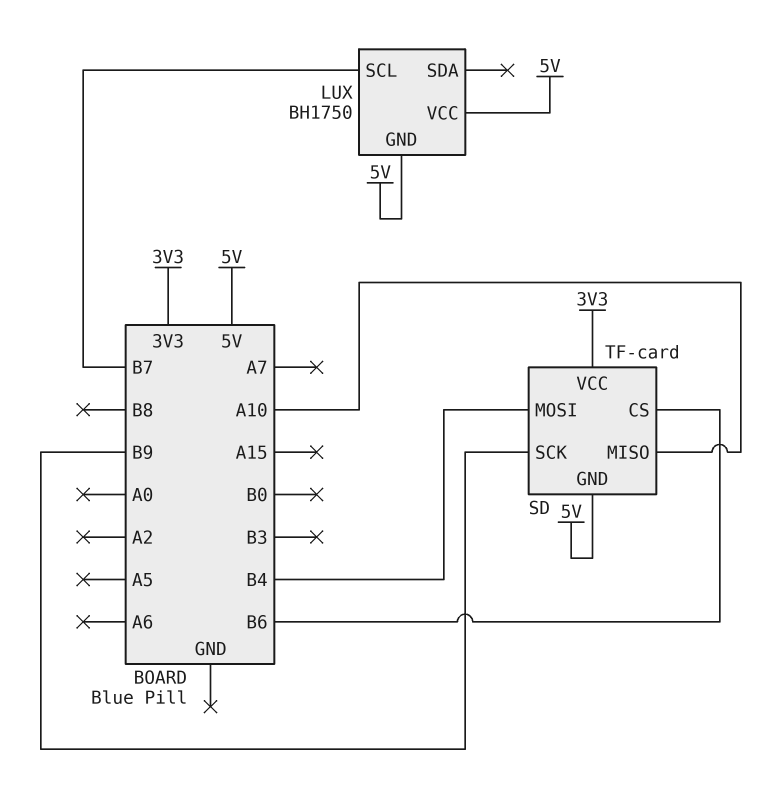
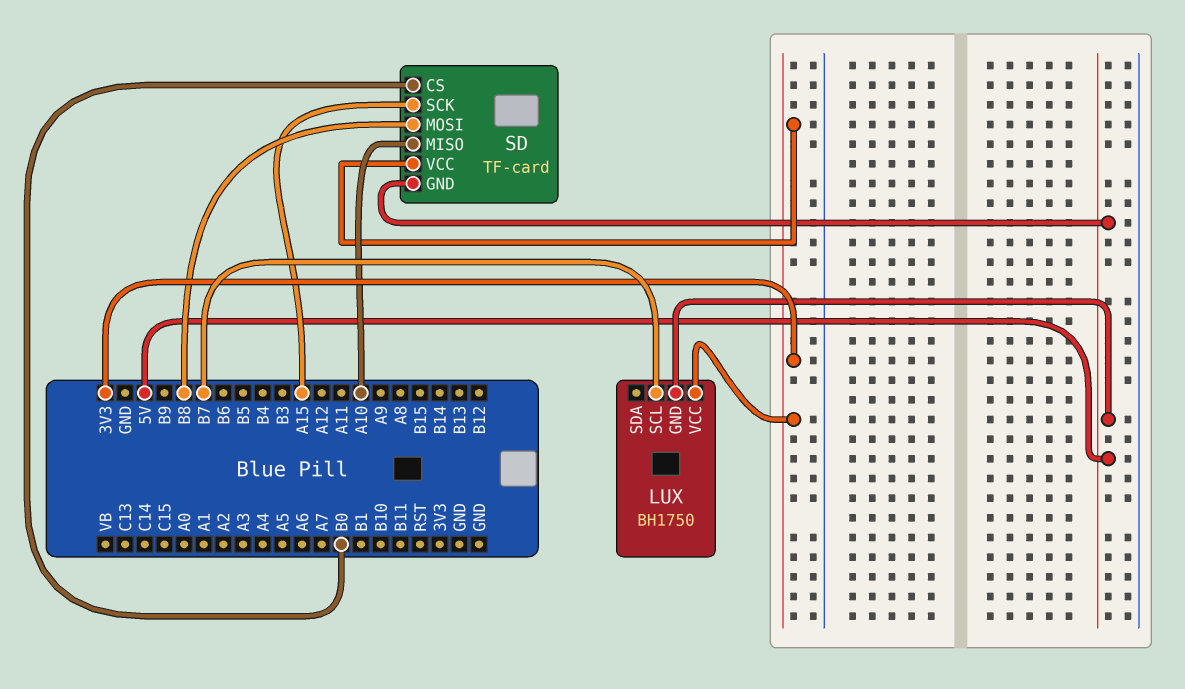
LUX pin VCC: 5V -> 3V3
SD pin CS: B6 -> B0
SD pin MOSI: B4 -> B8
SD pin SCK: B9 -> A15

